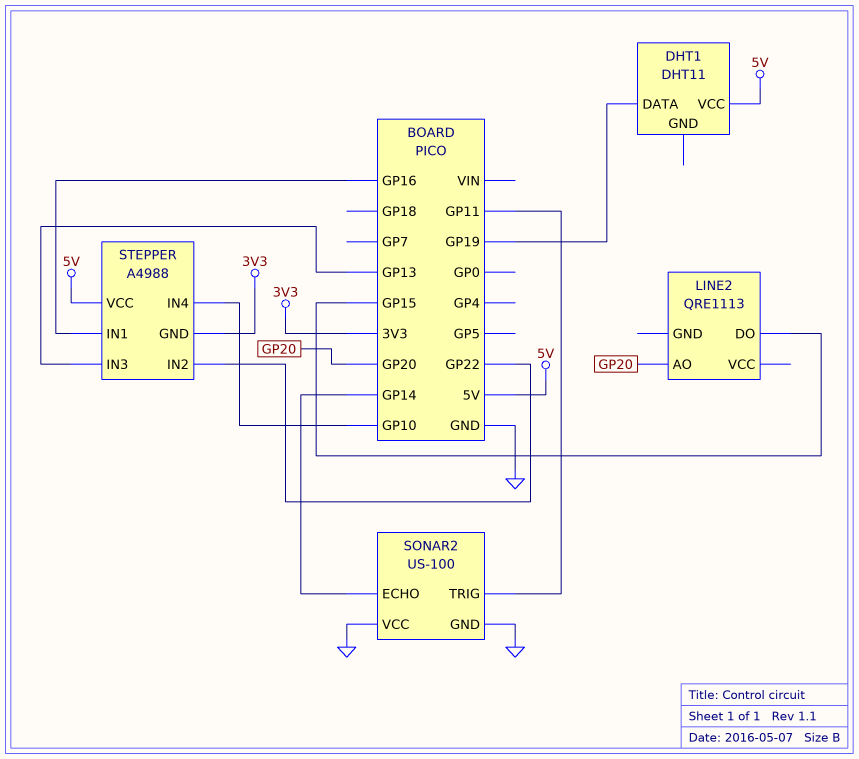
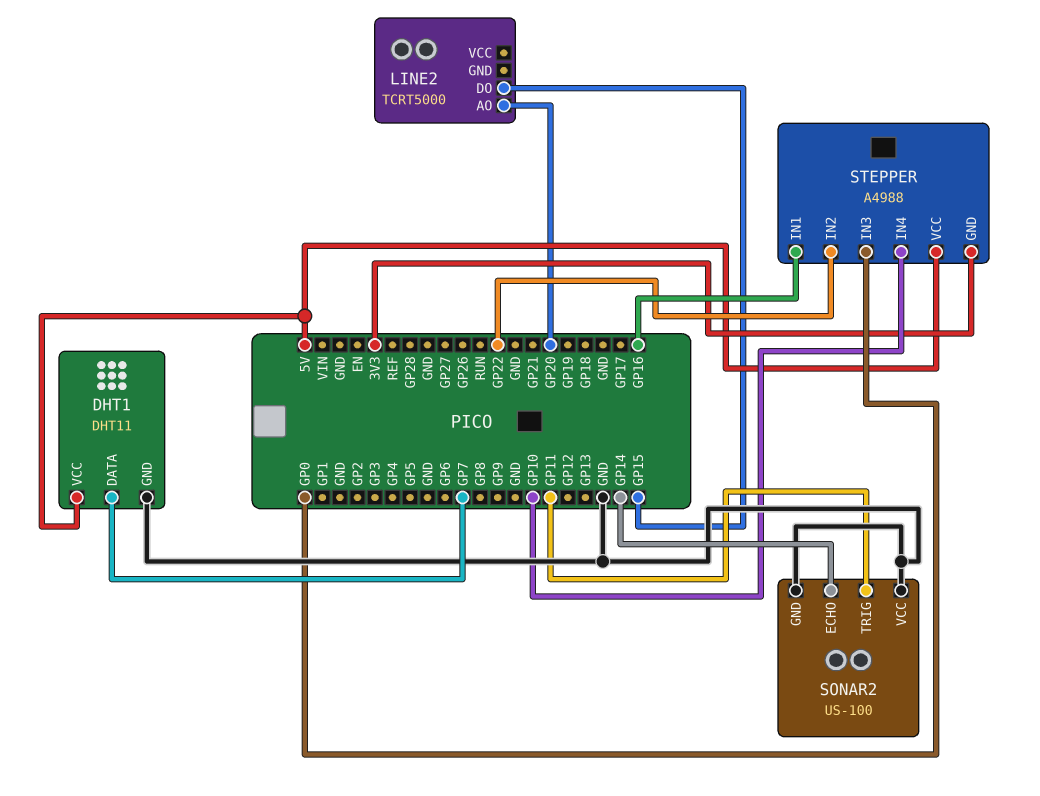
DHT1 pin DATA: GP19 -> GP7
DHT1 pin GND: none -> GND
LINE2: QRE1113 -> TCRT5000
STEPPER pin IN3: GP13 -> GP0

